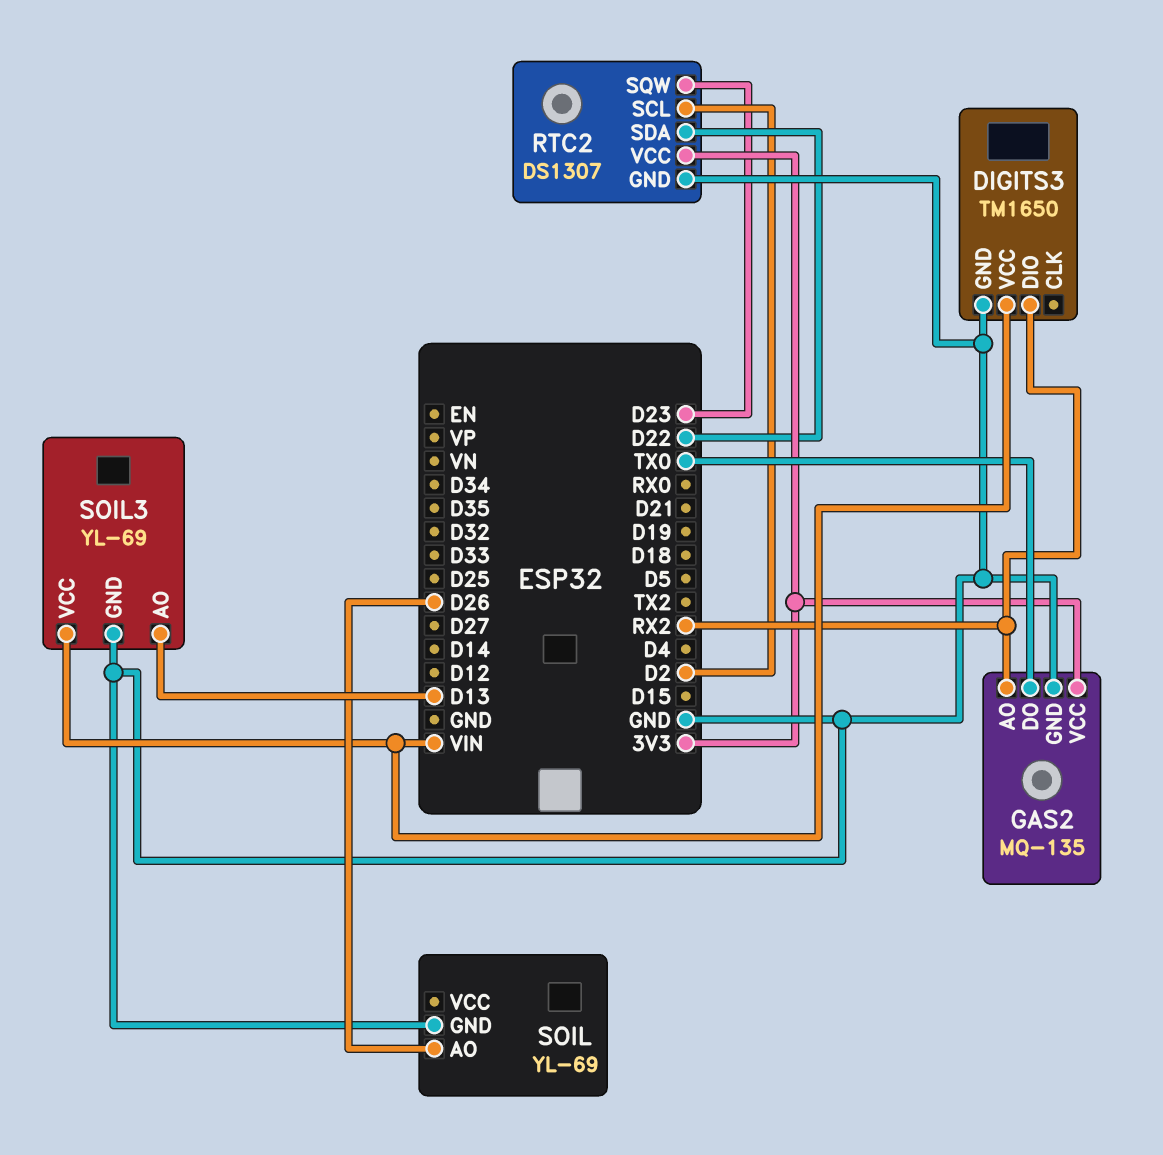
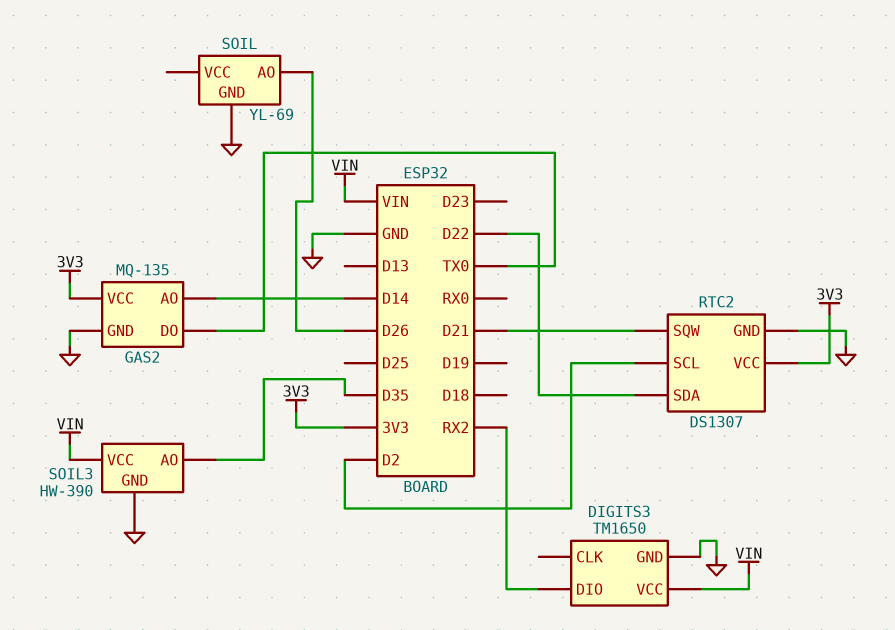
GAS2 pin AO: RX2 -> D14
RTC2 pin SQW: D23 -> D21
SOIL3: YL-69 -> HW-390
SOIL3 pin AO: D13 -> D35

